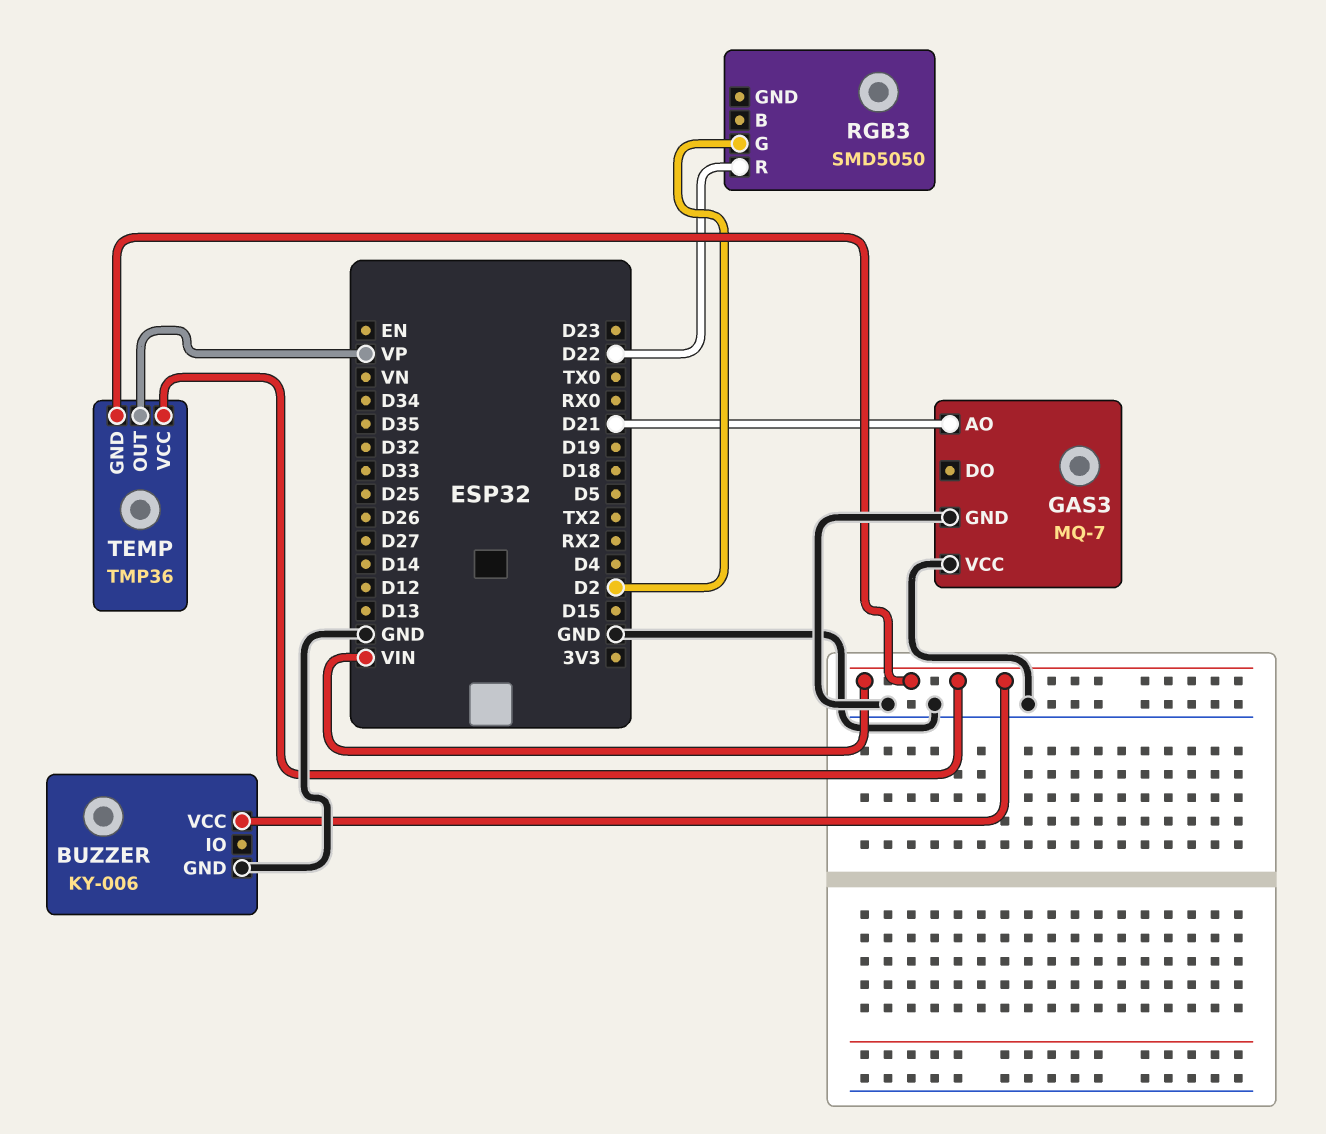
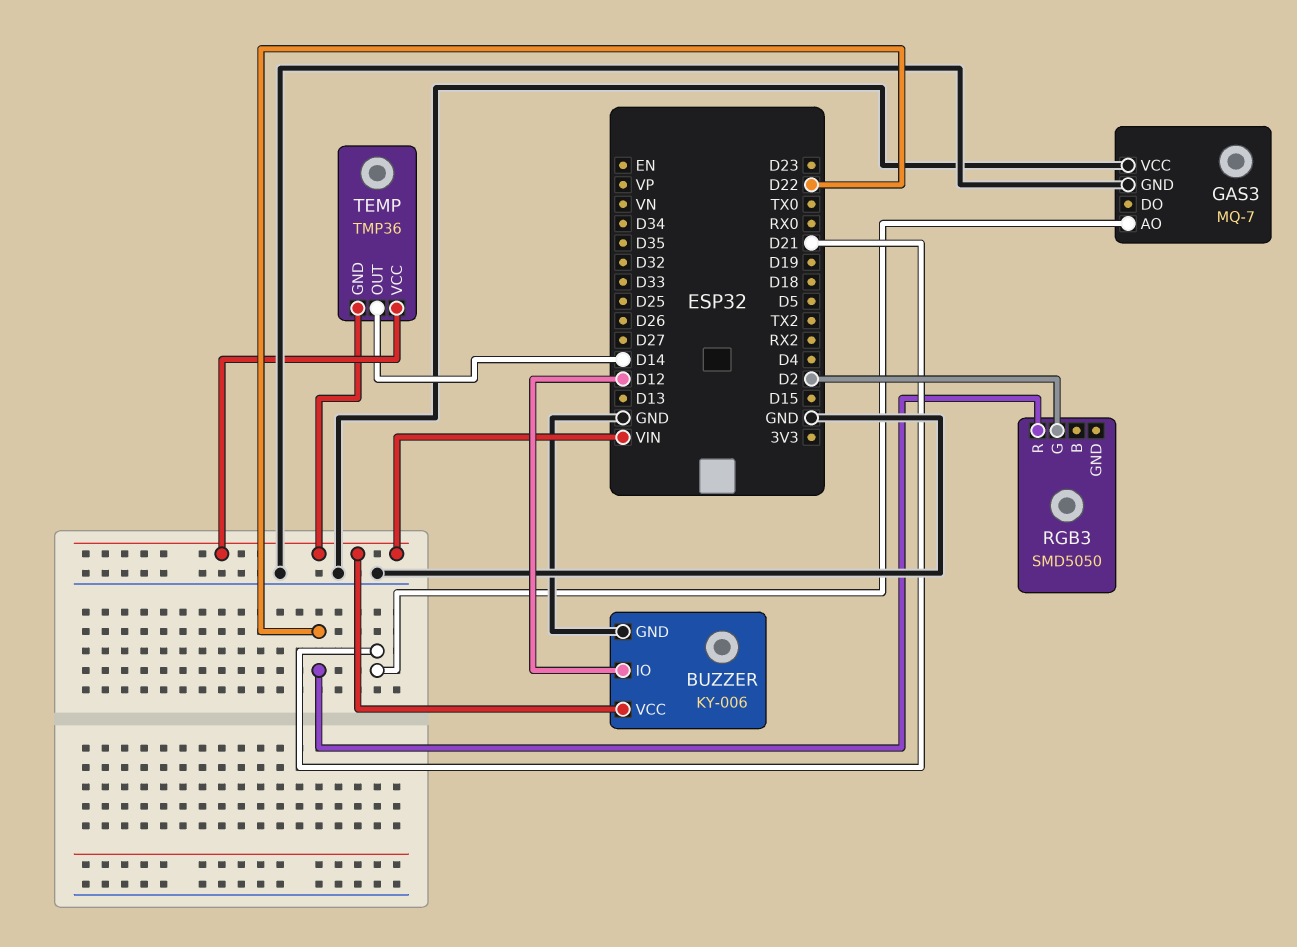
BUZZER pin IO: none -> D12
TEMP pin OUT: VP -> D14

